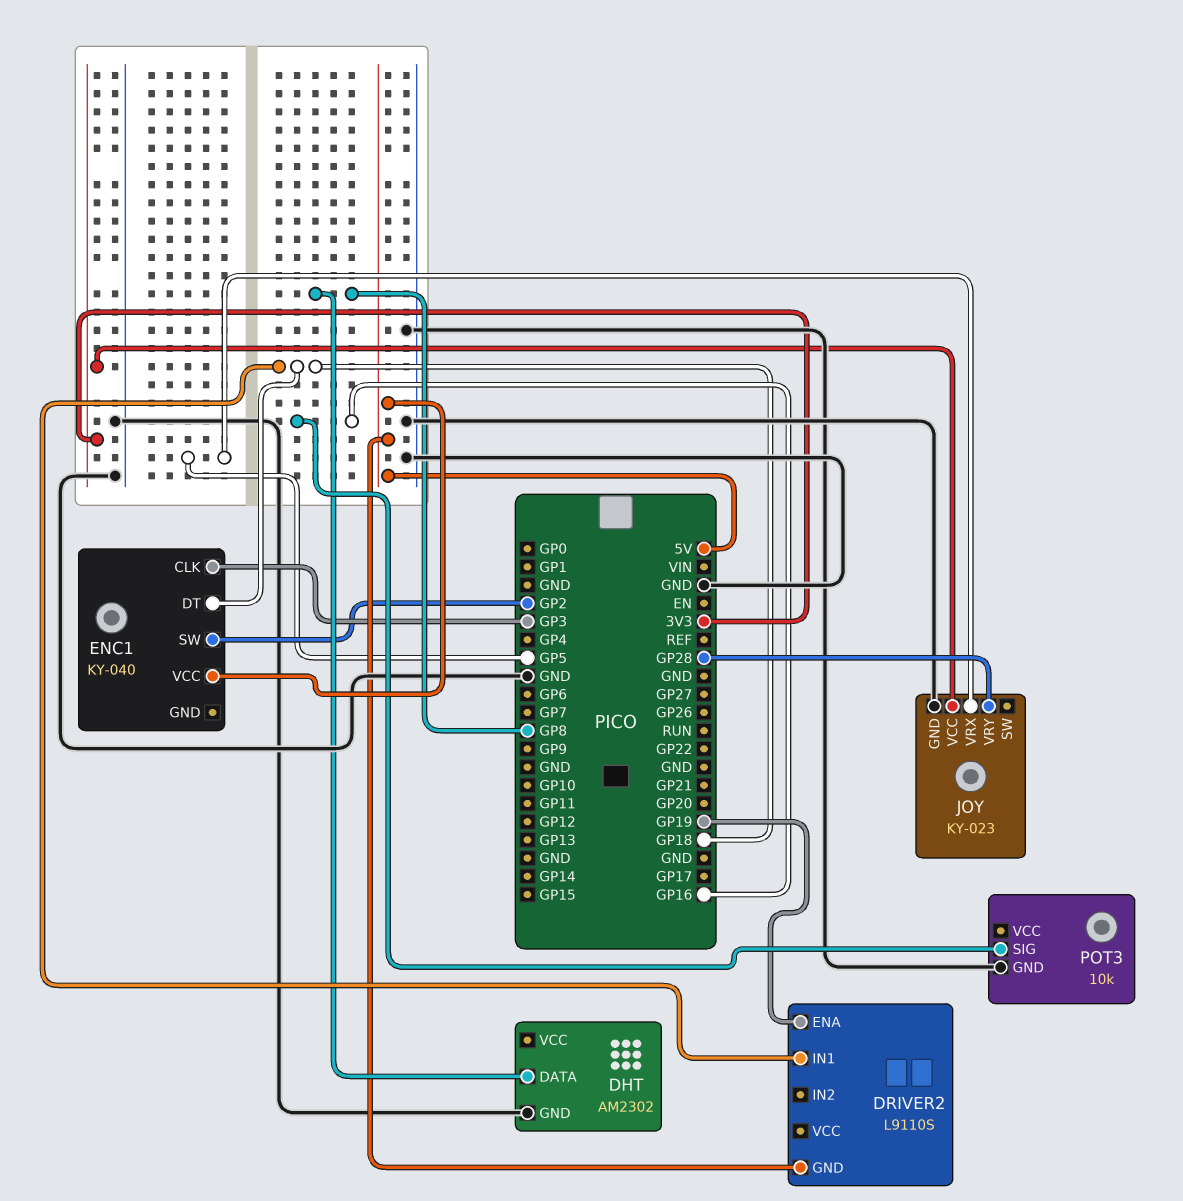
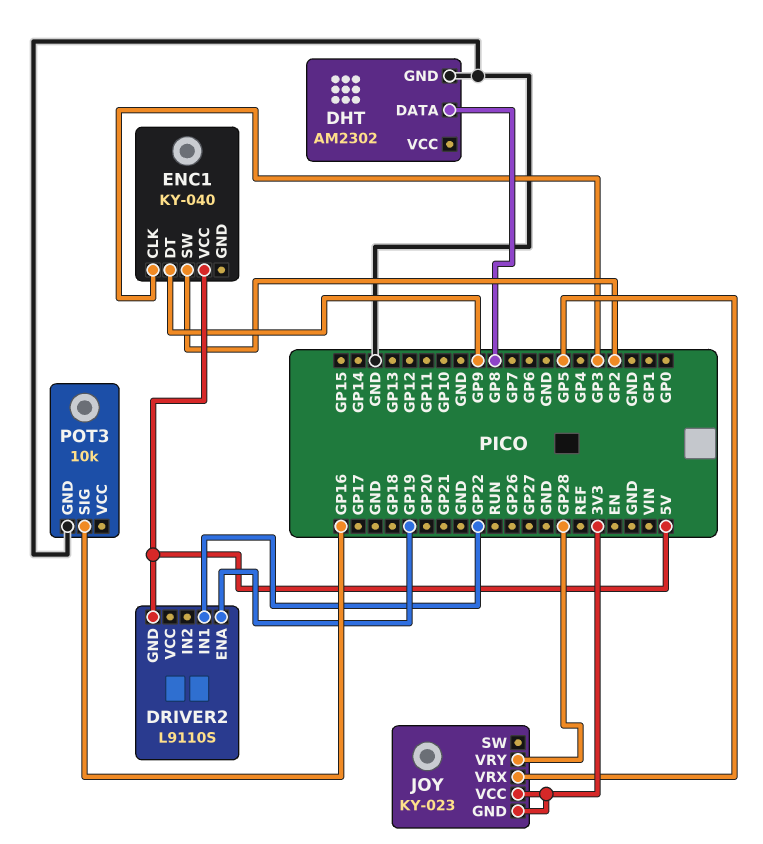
DRIVER2 pin IN1: GP18 -> GP22
ENC1 pin DT: GP18 -> GP9
JOY pin GND: GND -> 3V3

